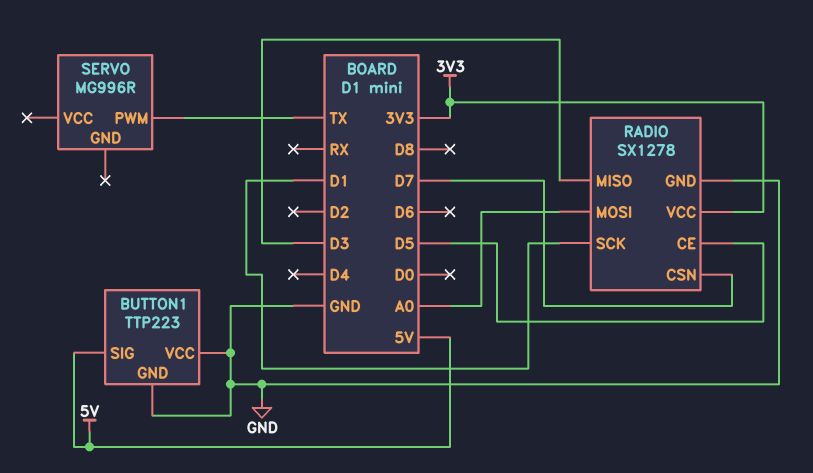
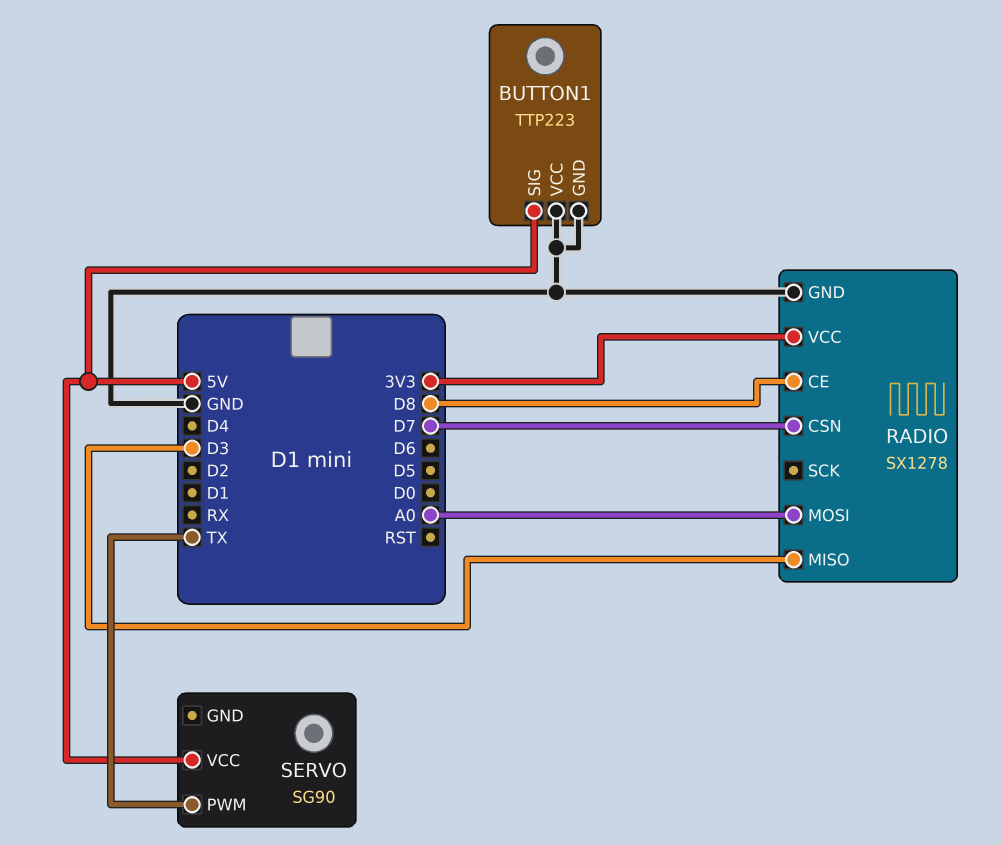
RADIO pin CE: D5 -> D8
RADIO pin SCK: D1 -> none
SERVO: MG996R -> SG90
SERVO pin VCC: none -> 5V

